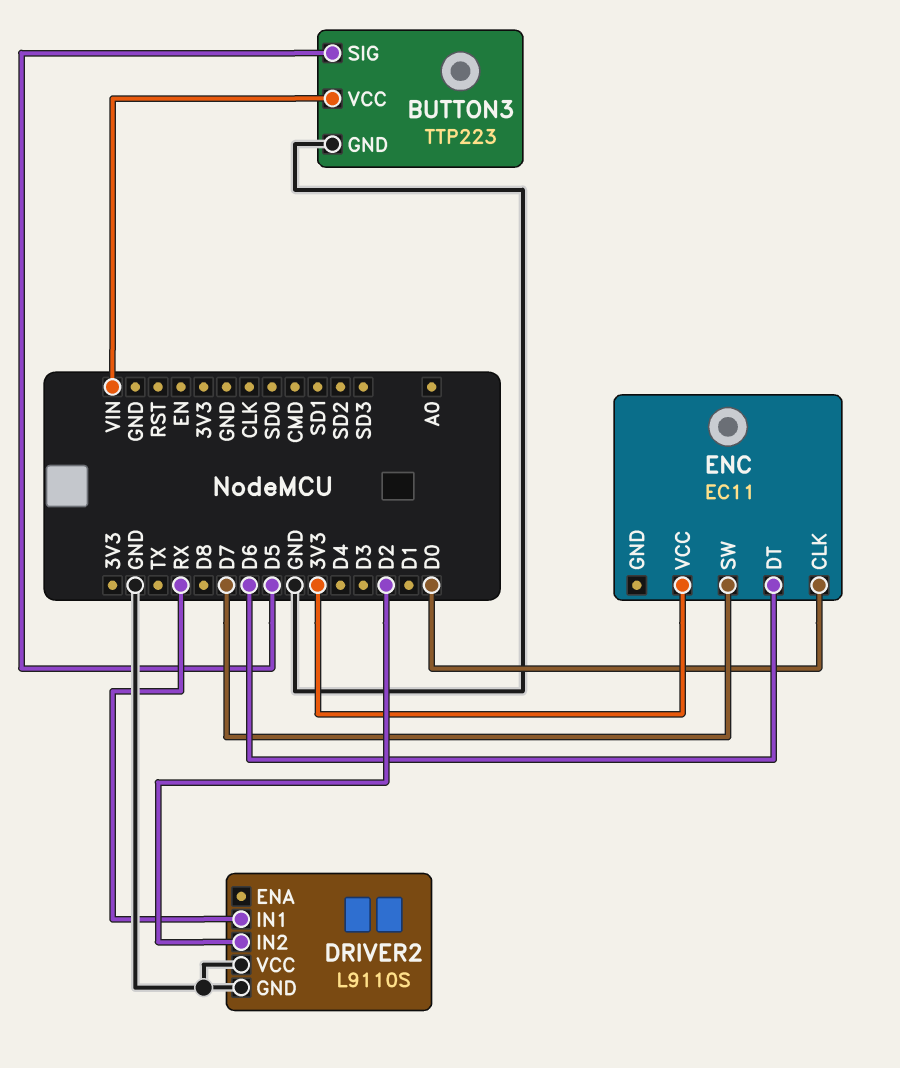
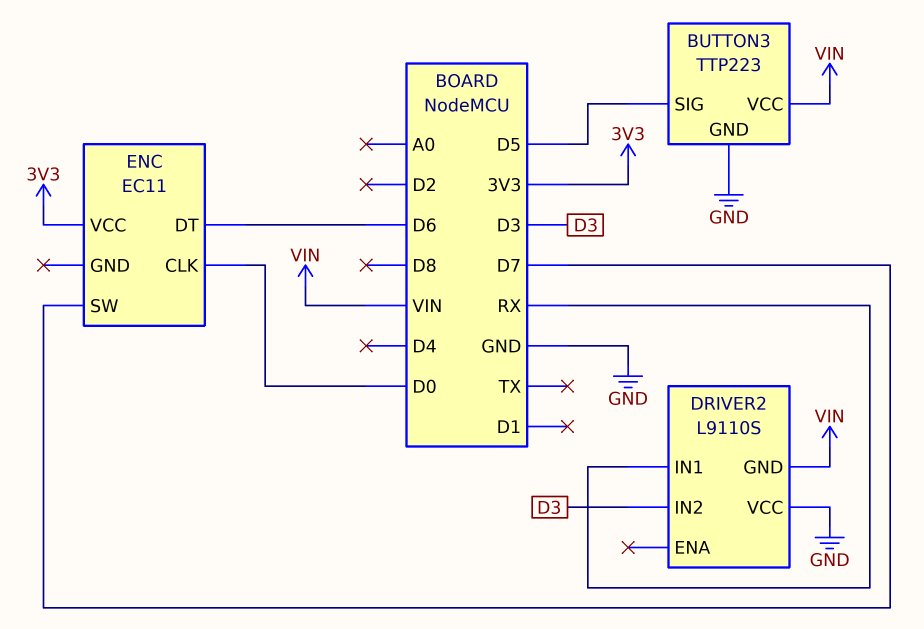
DRIVER2 pin GND: GND -> VIN
DRIVER2 pin IN2: D2 -> D3

